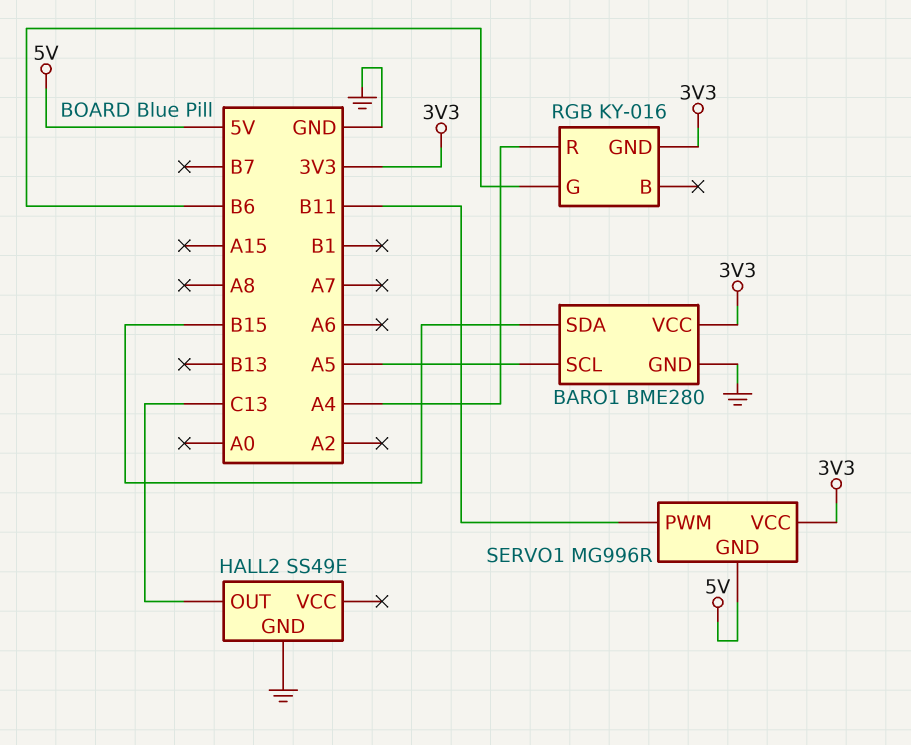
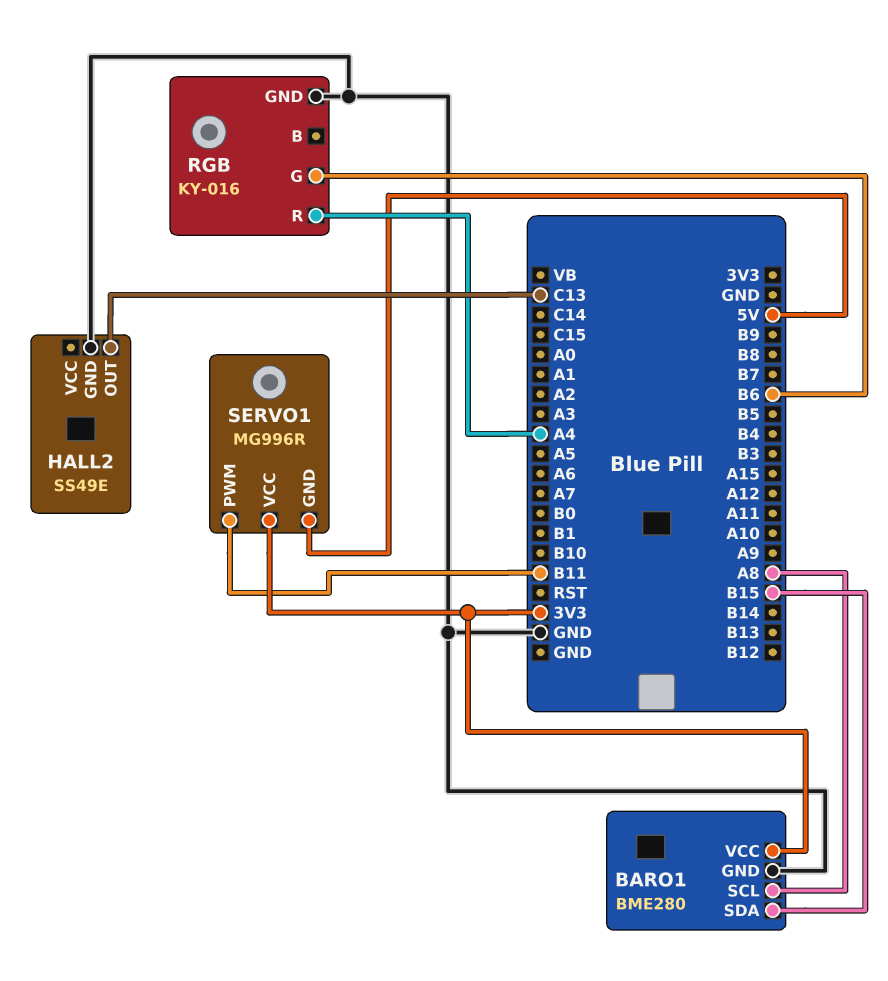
BARO1 pin SCL: A5 -> A8
RGB pin GND: 3V3 -> GND

